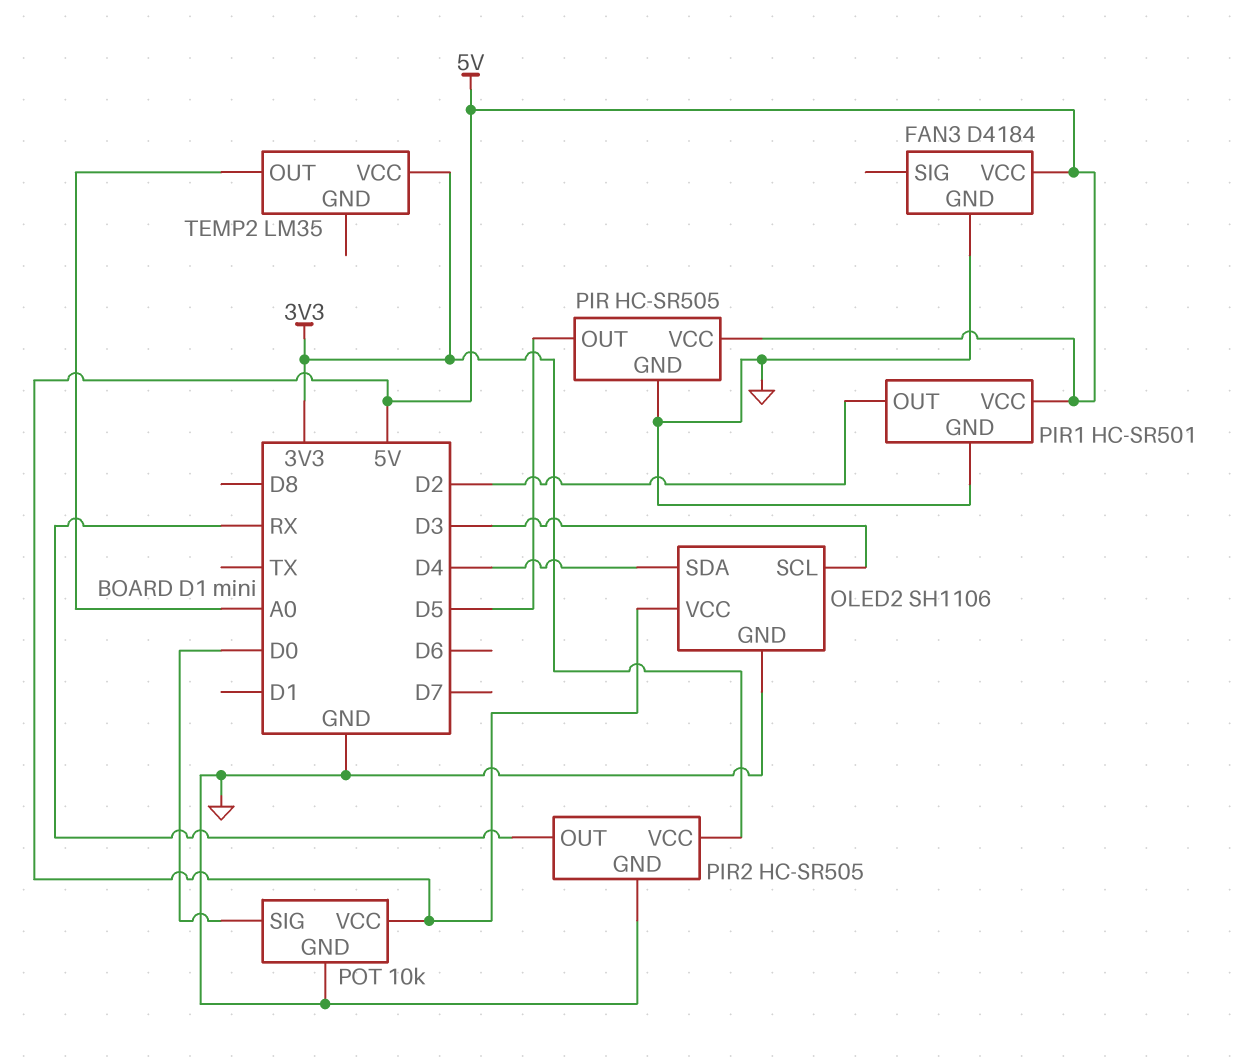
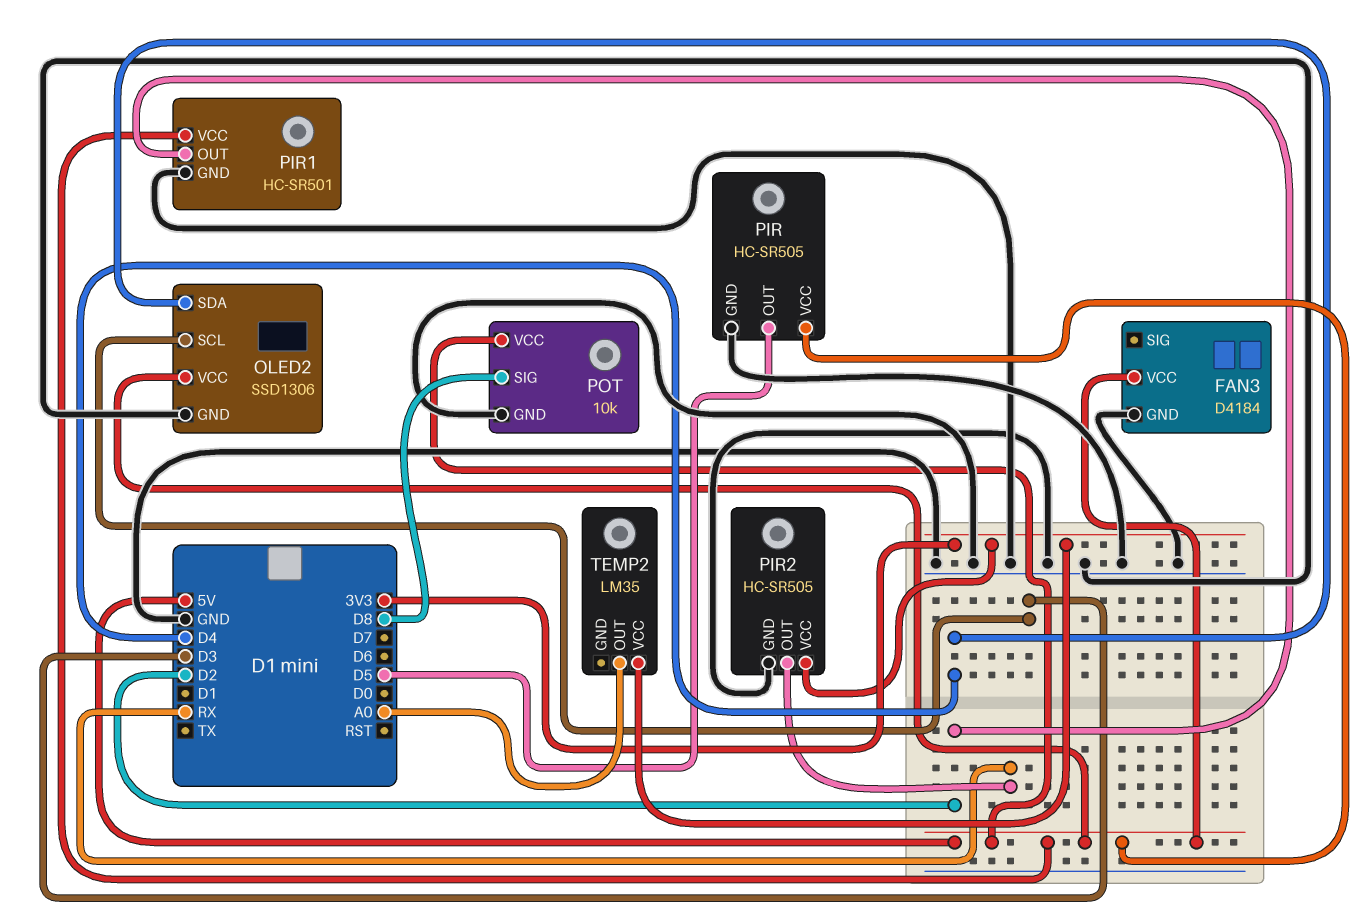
OLED2: SH1106 -> SSD1306
POT pin SIG: D0 -> D8

